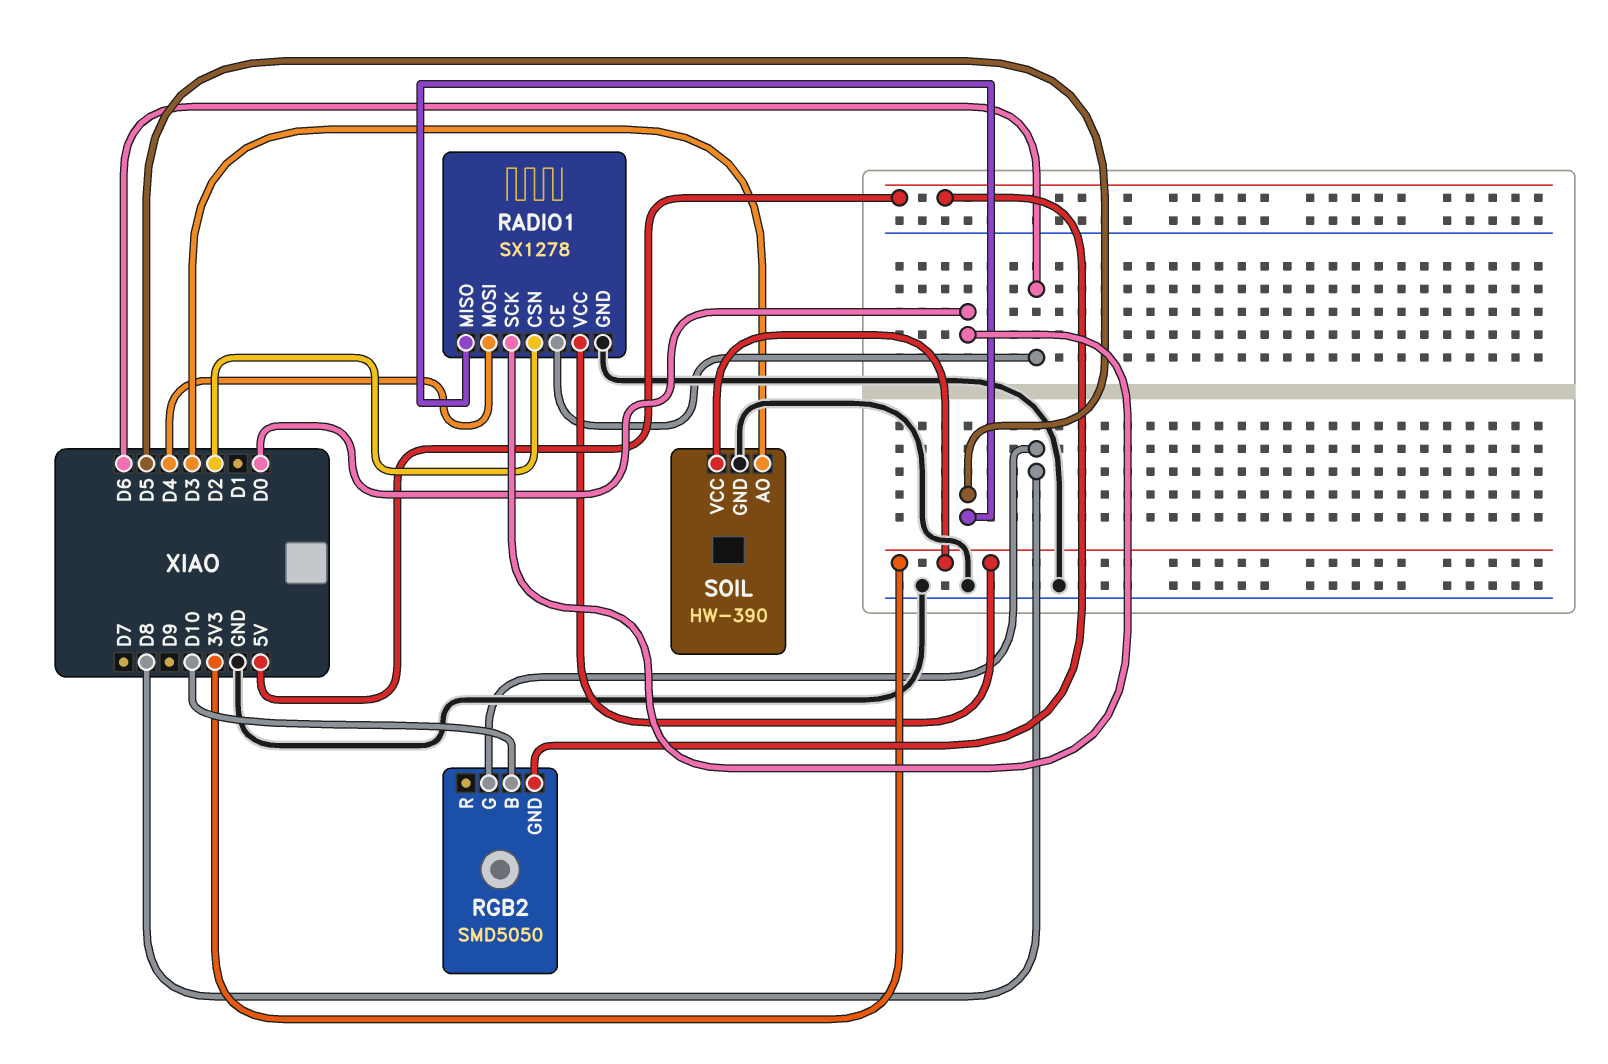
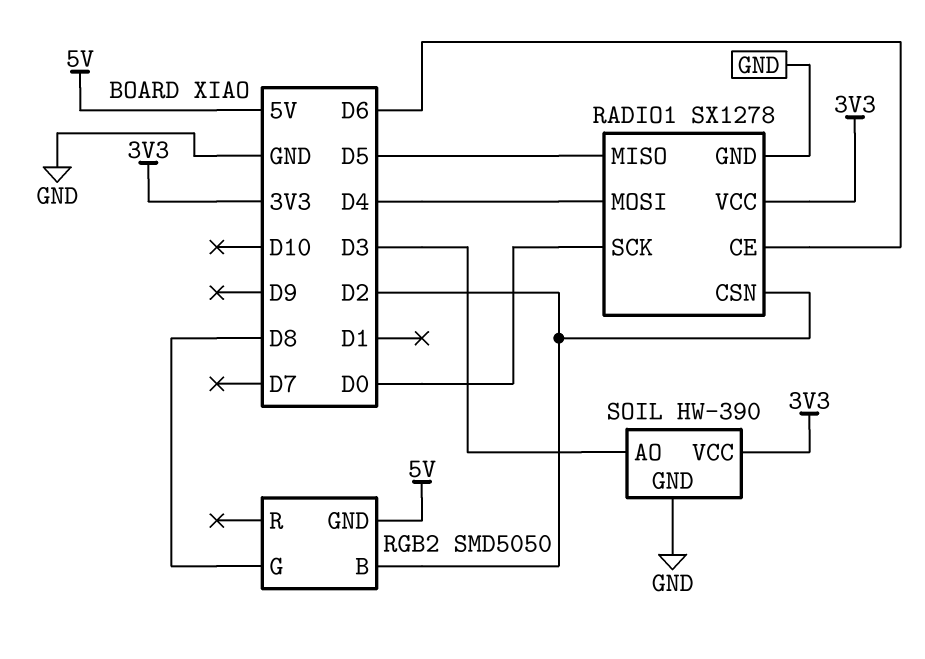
RGB2 pin B: D10 -> D2

